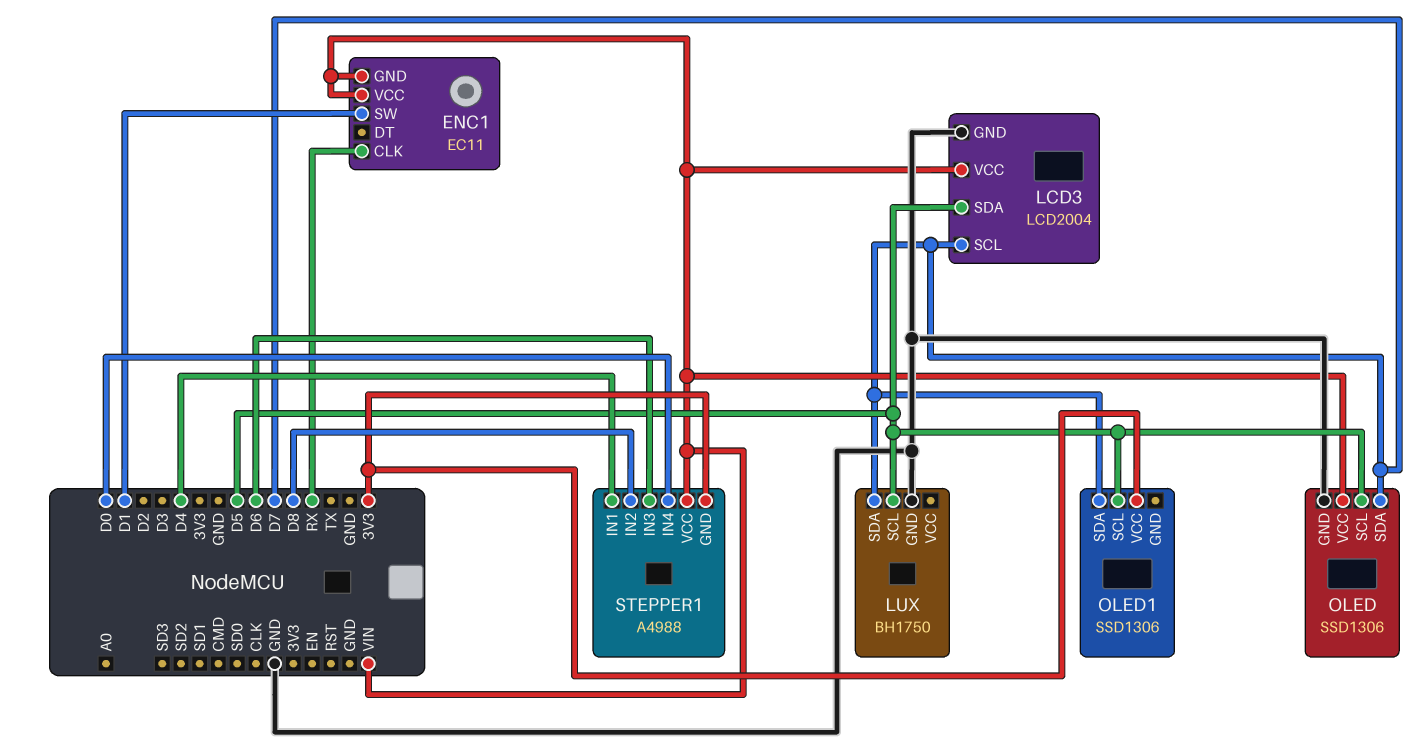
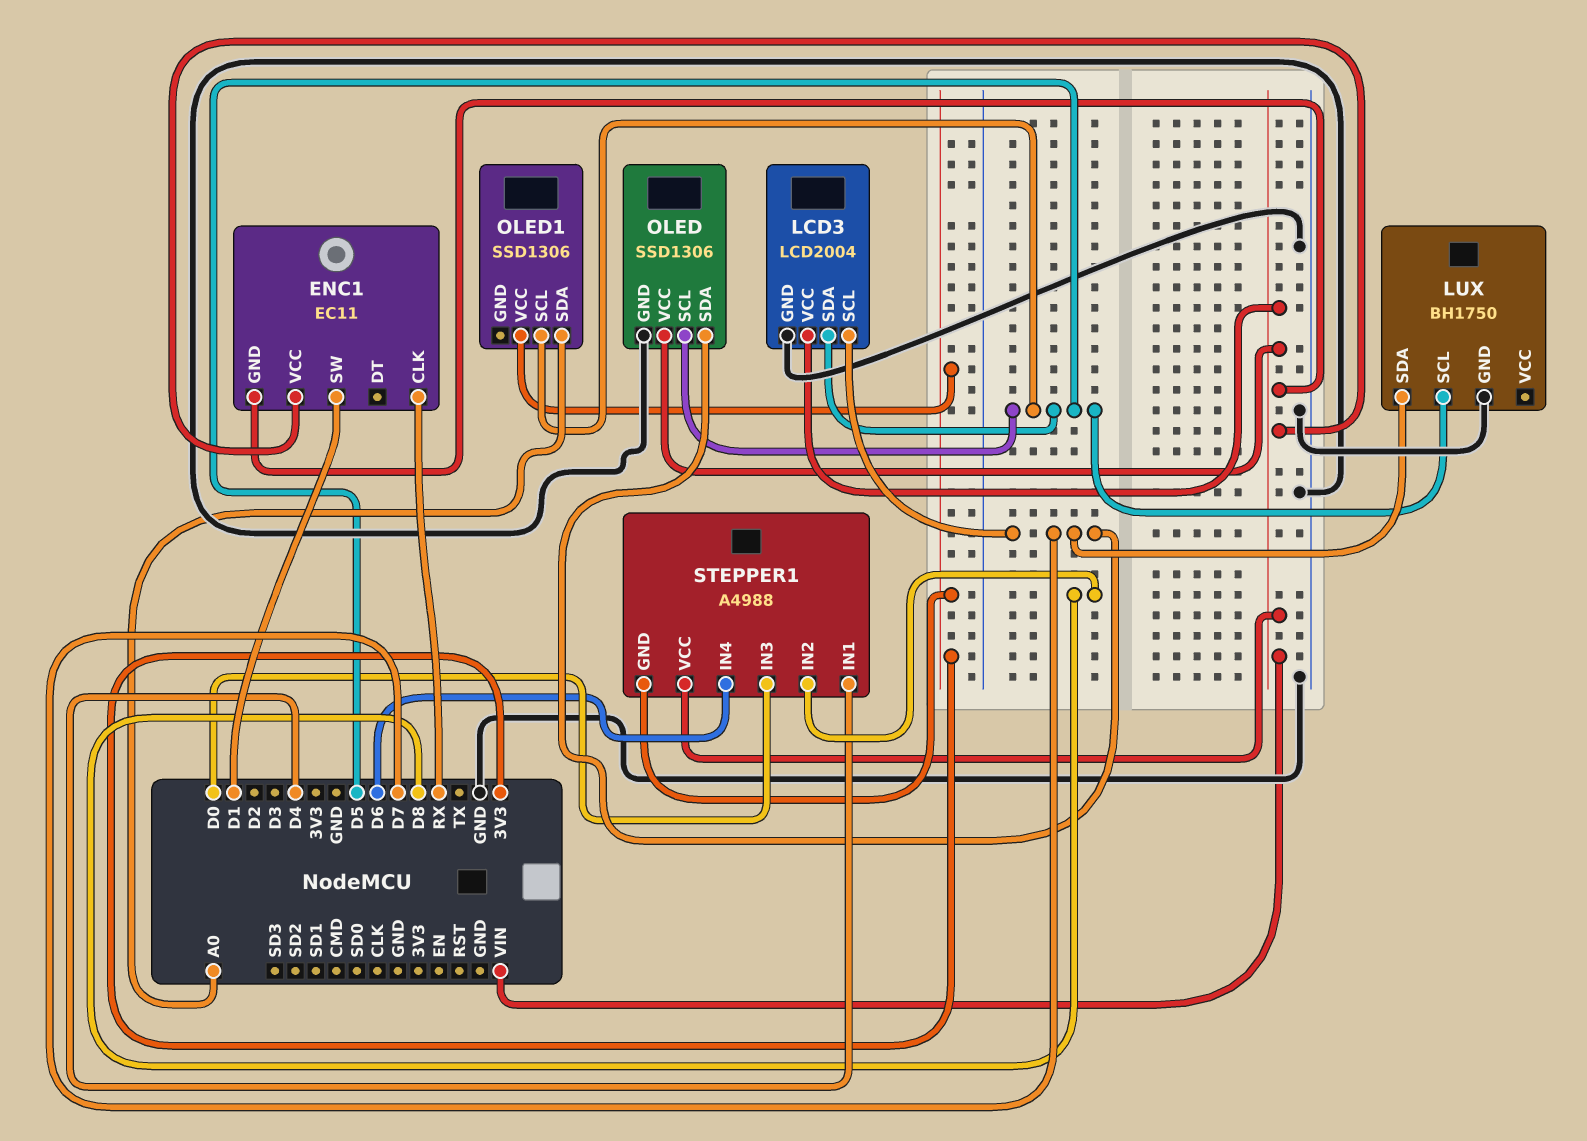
OLED1 pin SDA: D7 -> A0
STEPPER1 pin IN3: D6 -> D0
STEPPER1 pin IN4: D0 -> D6

